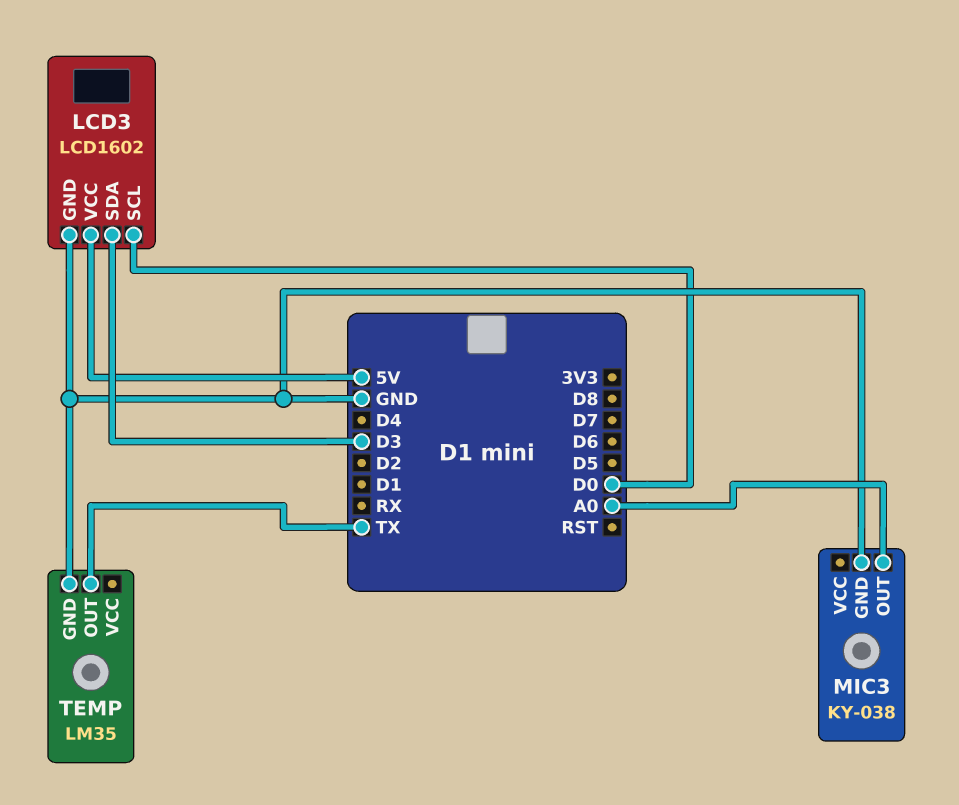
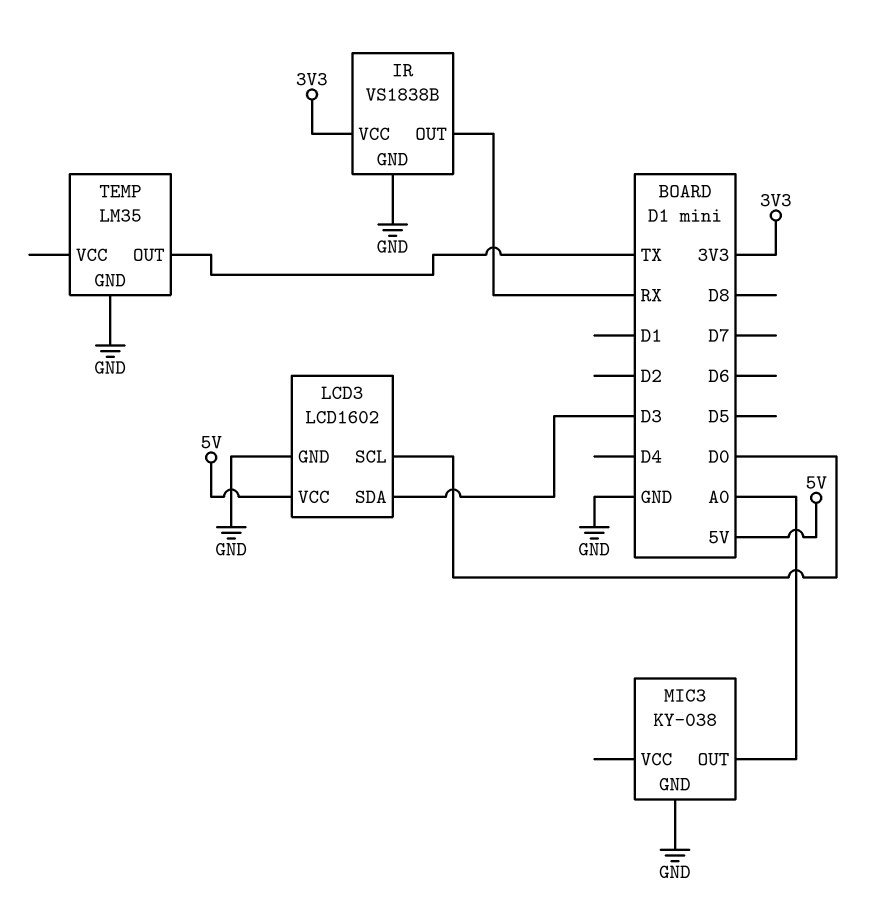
IR: none -> VS1838B
IR pin GND: none -> GND
IR pin OUT: none -> RX
IR pin VCC: none -> 3V3

